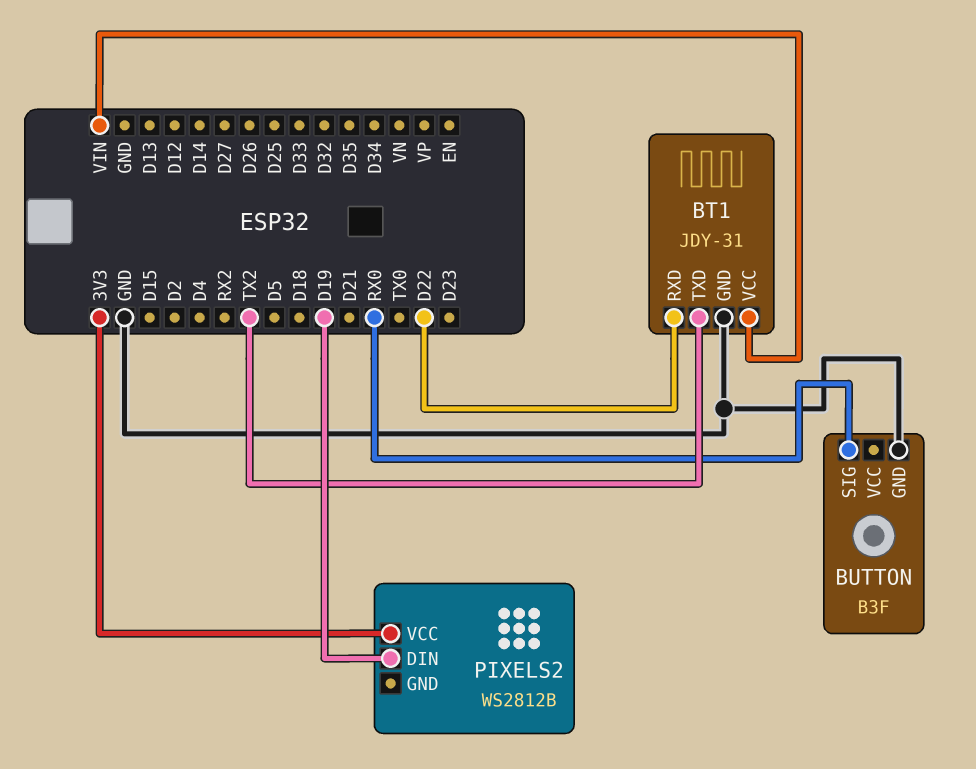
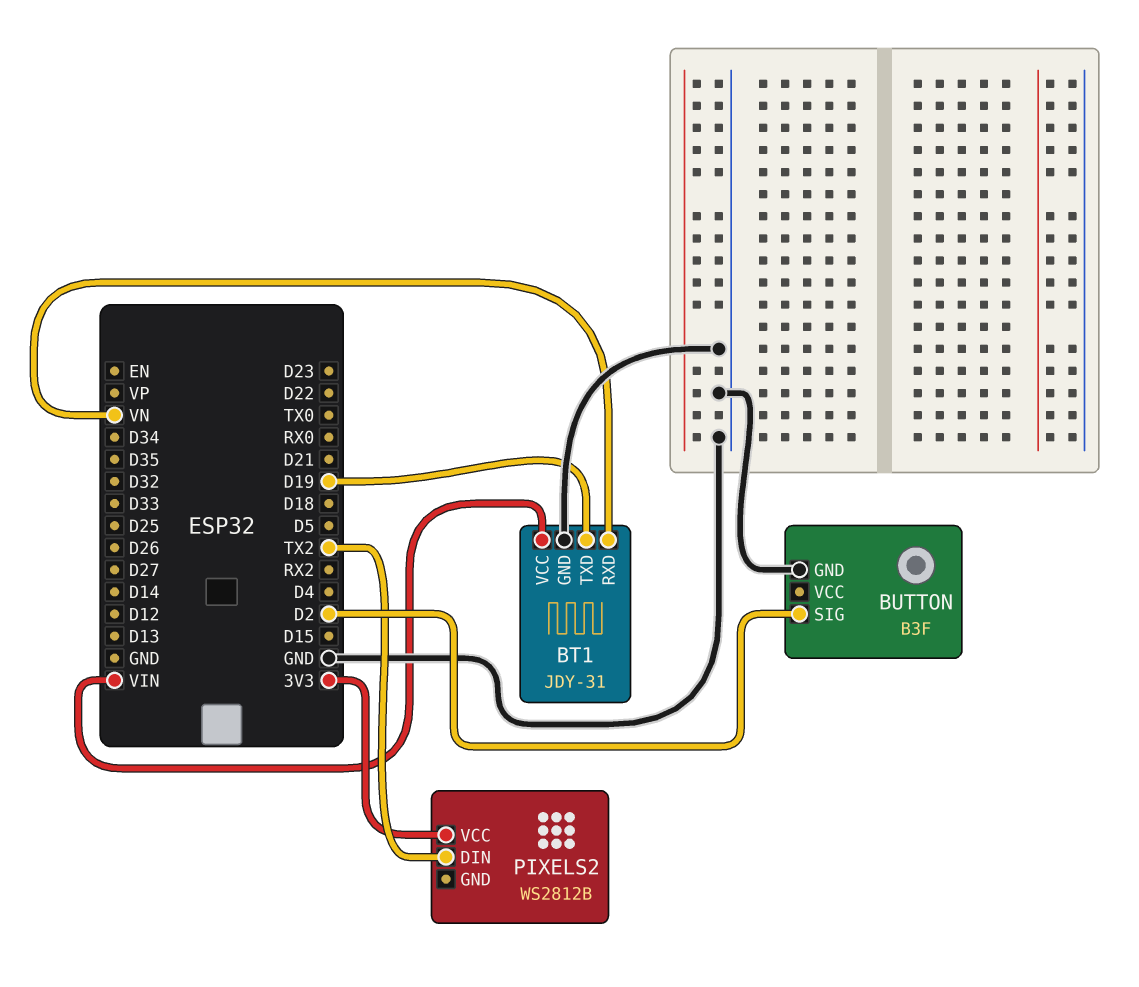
BT1 pin RXD: D22 -> VN
BT1 pin TXD: TX2 -> D19
BUTTON pin SIG: RX0 -> D2
PIXELS2 pin DIN: D19 -> TX2

